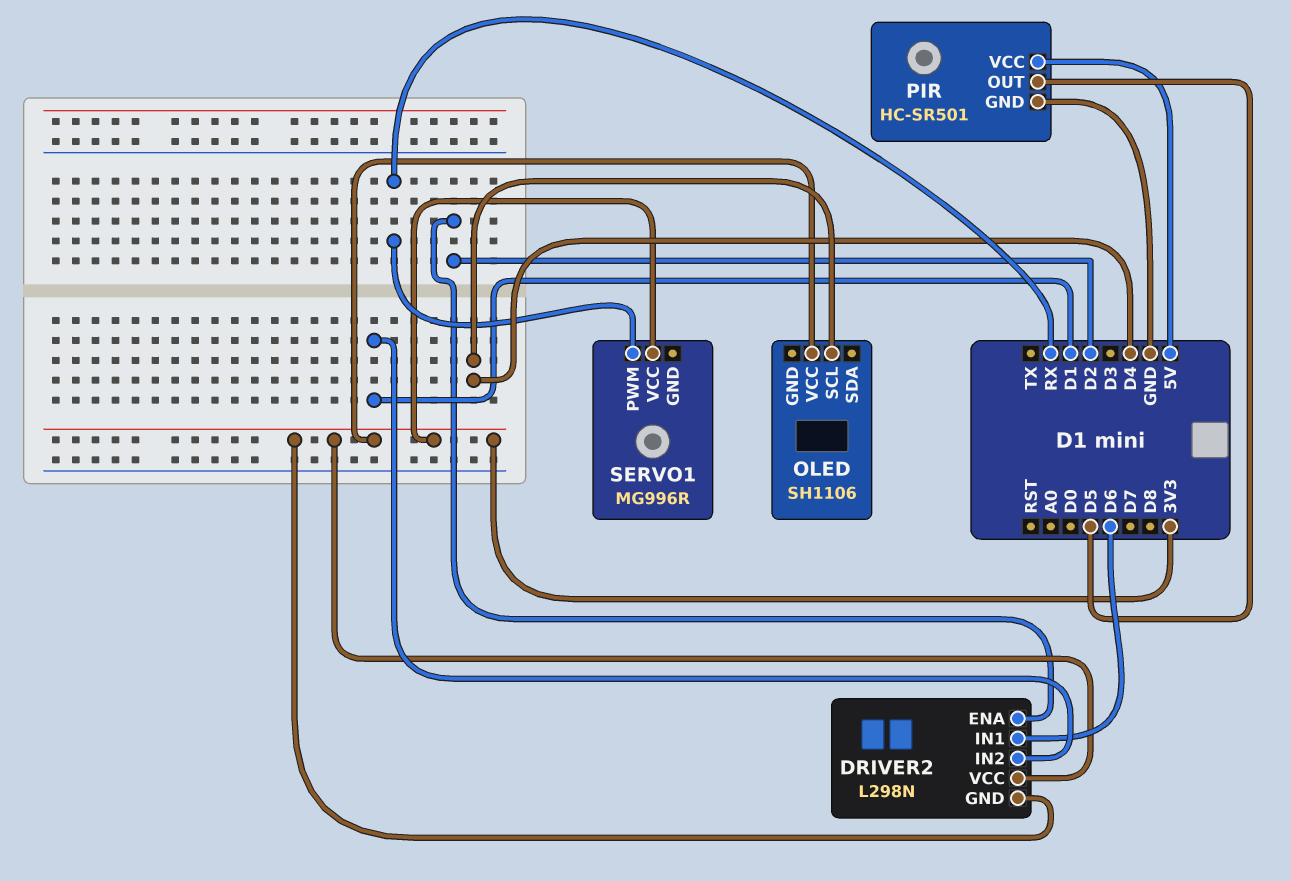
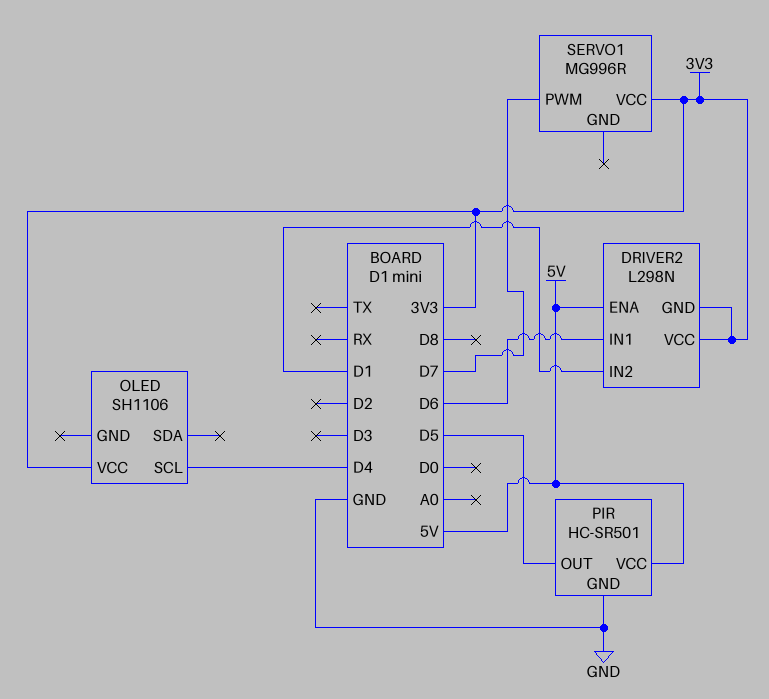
DRIVER2 pin ENA: D2 -> 5V
SERVO1 pin PWM: RX -> D7

